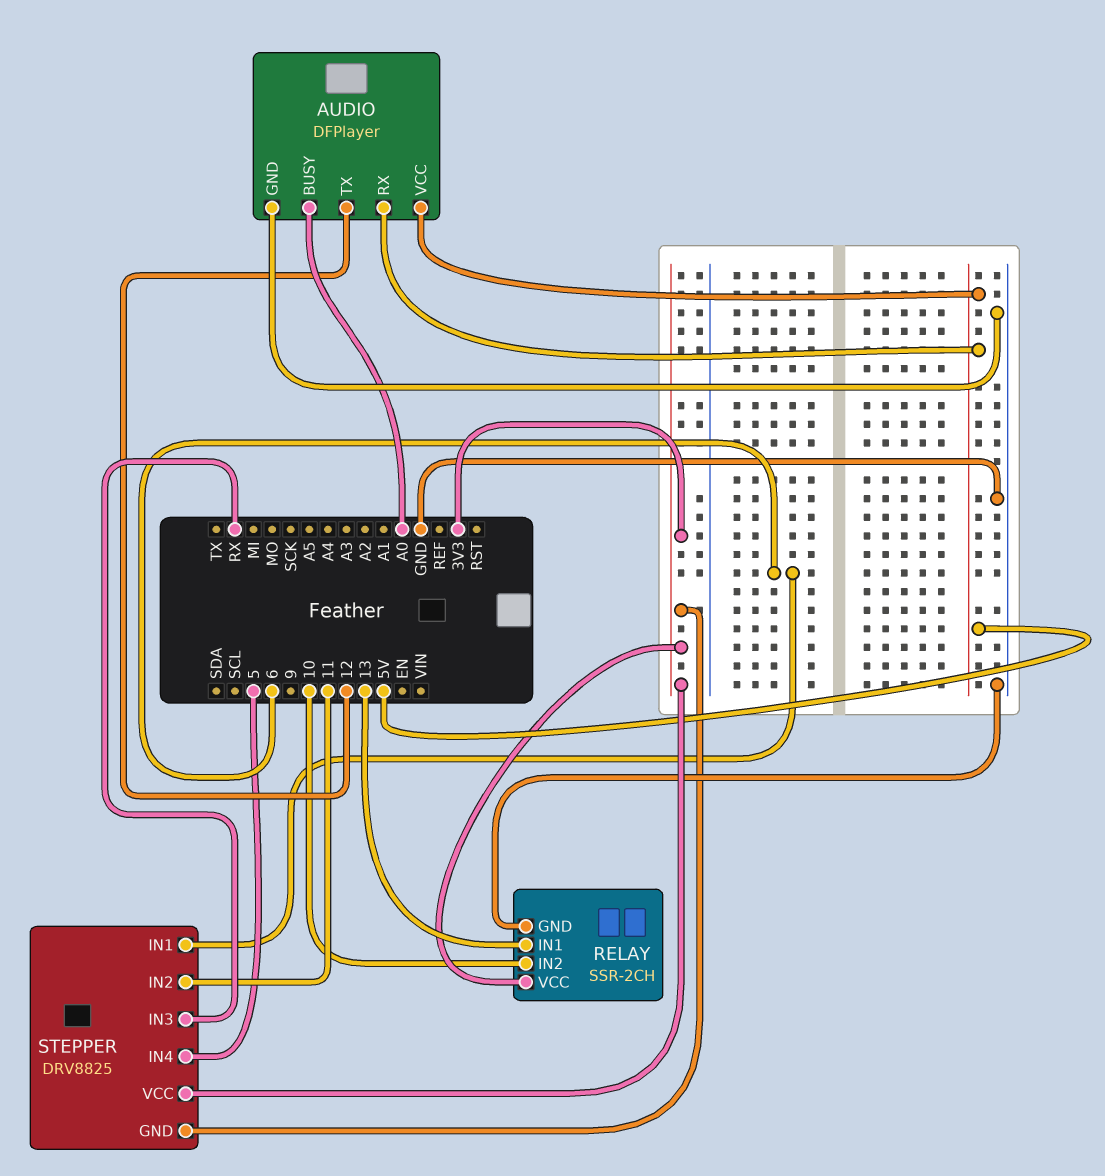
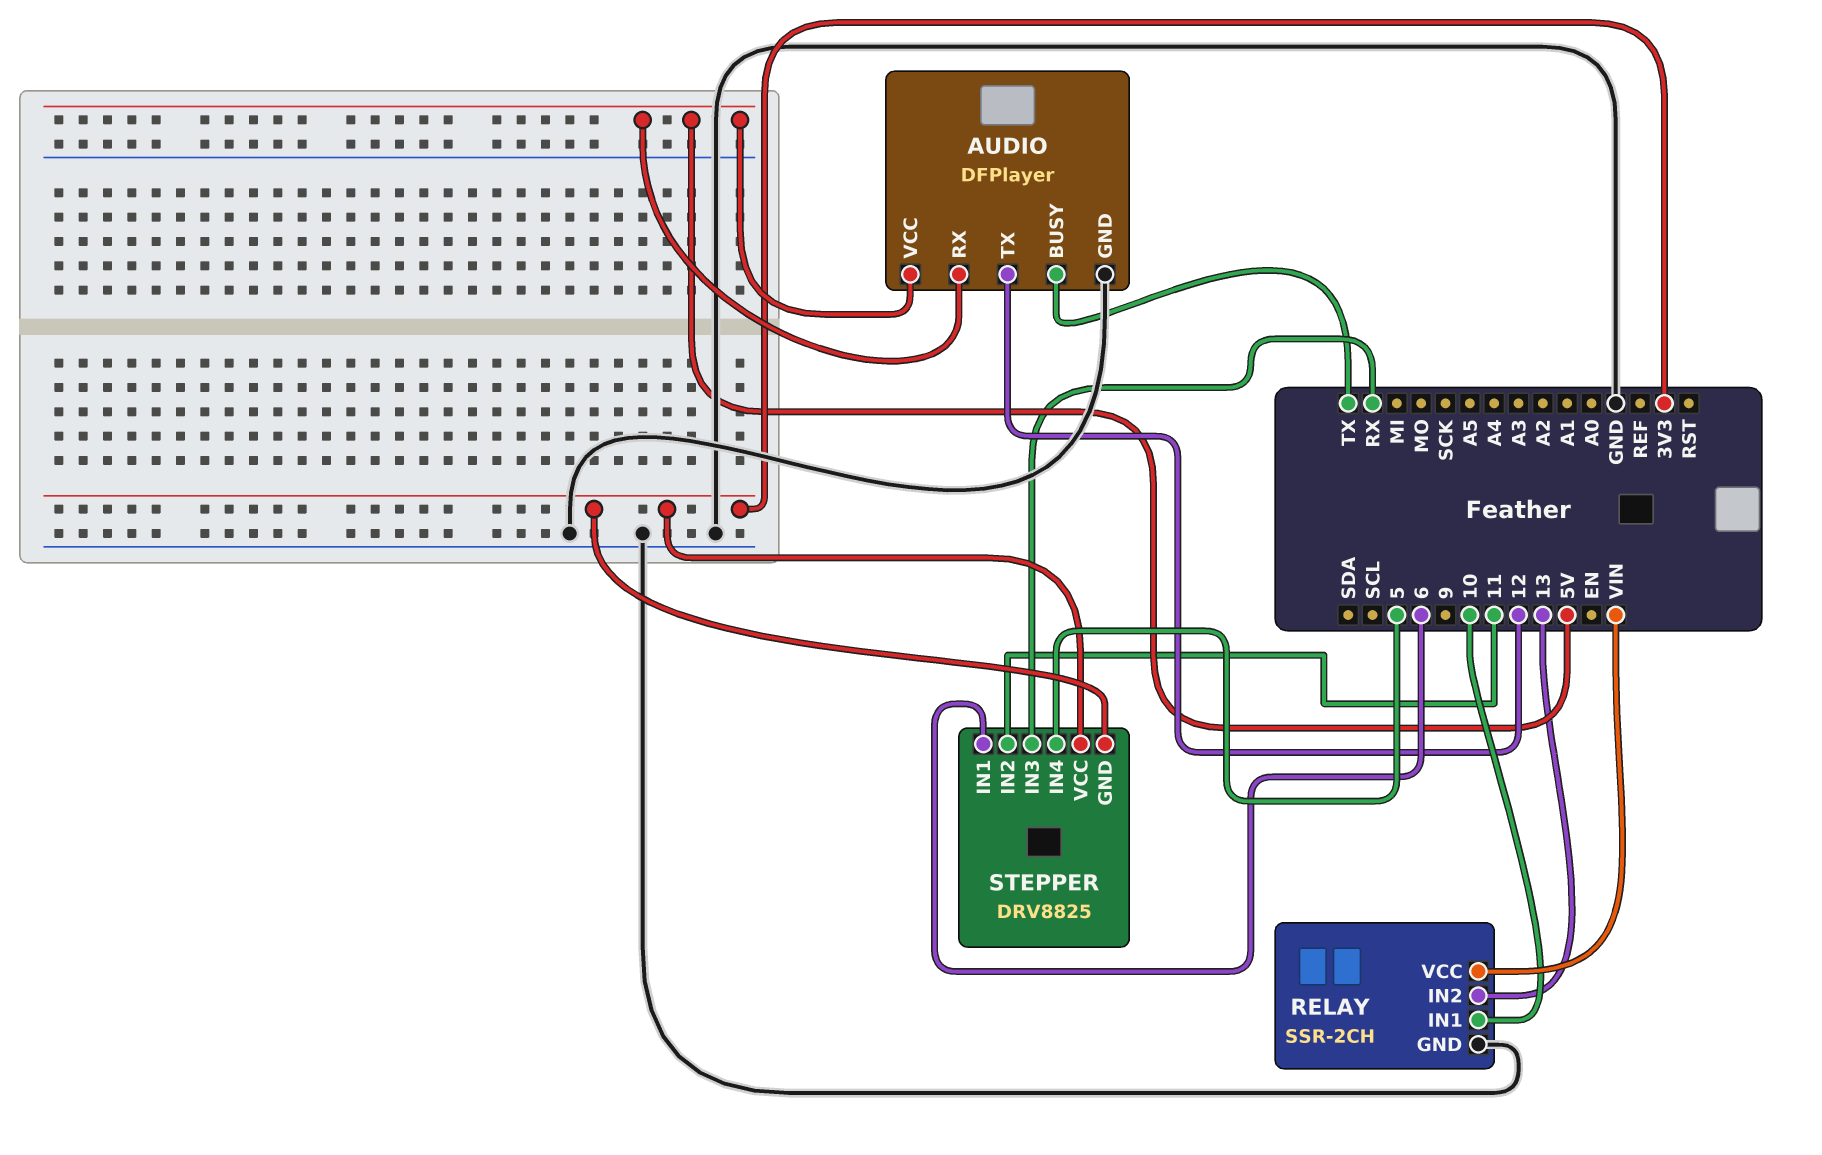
AUDIO pin BUSY: A0 -> TX
RELAY pin IN1: 13 -> 10
RELAY pin IN2: 10 -> 13
RELAY pin VCC: 3V3 -> VIN

